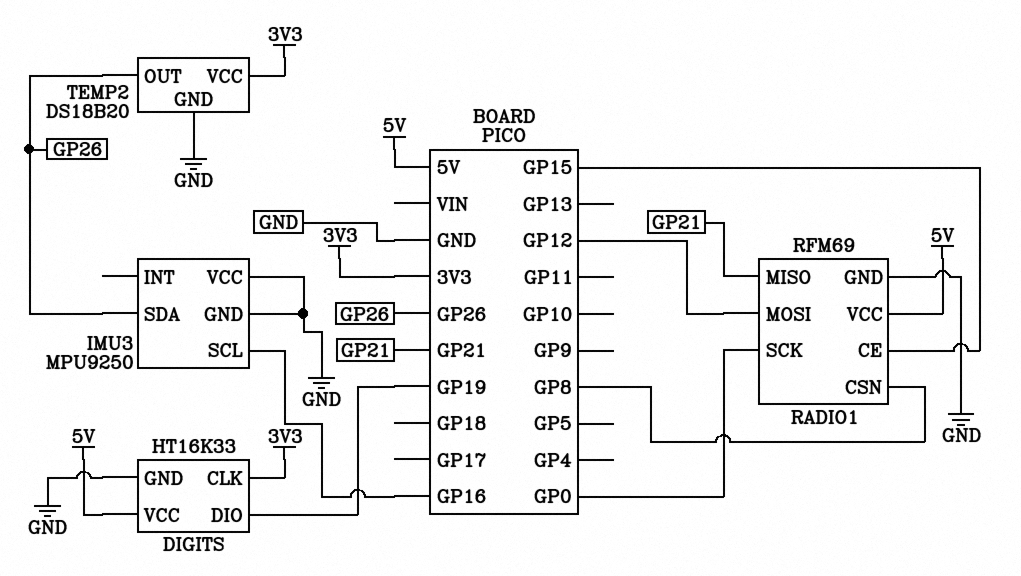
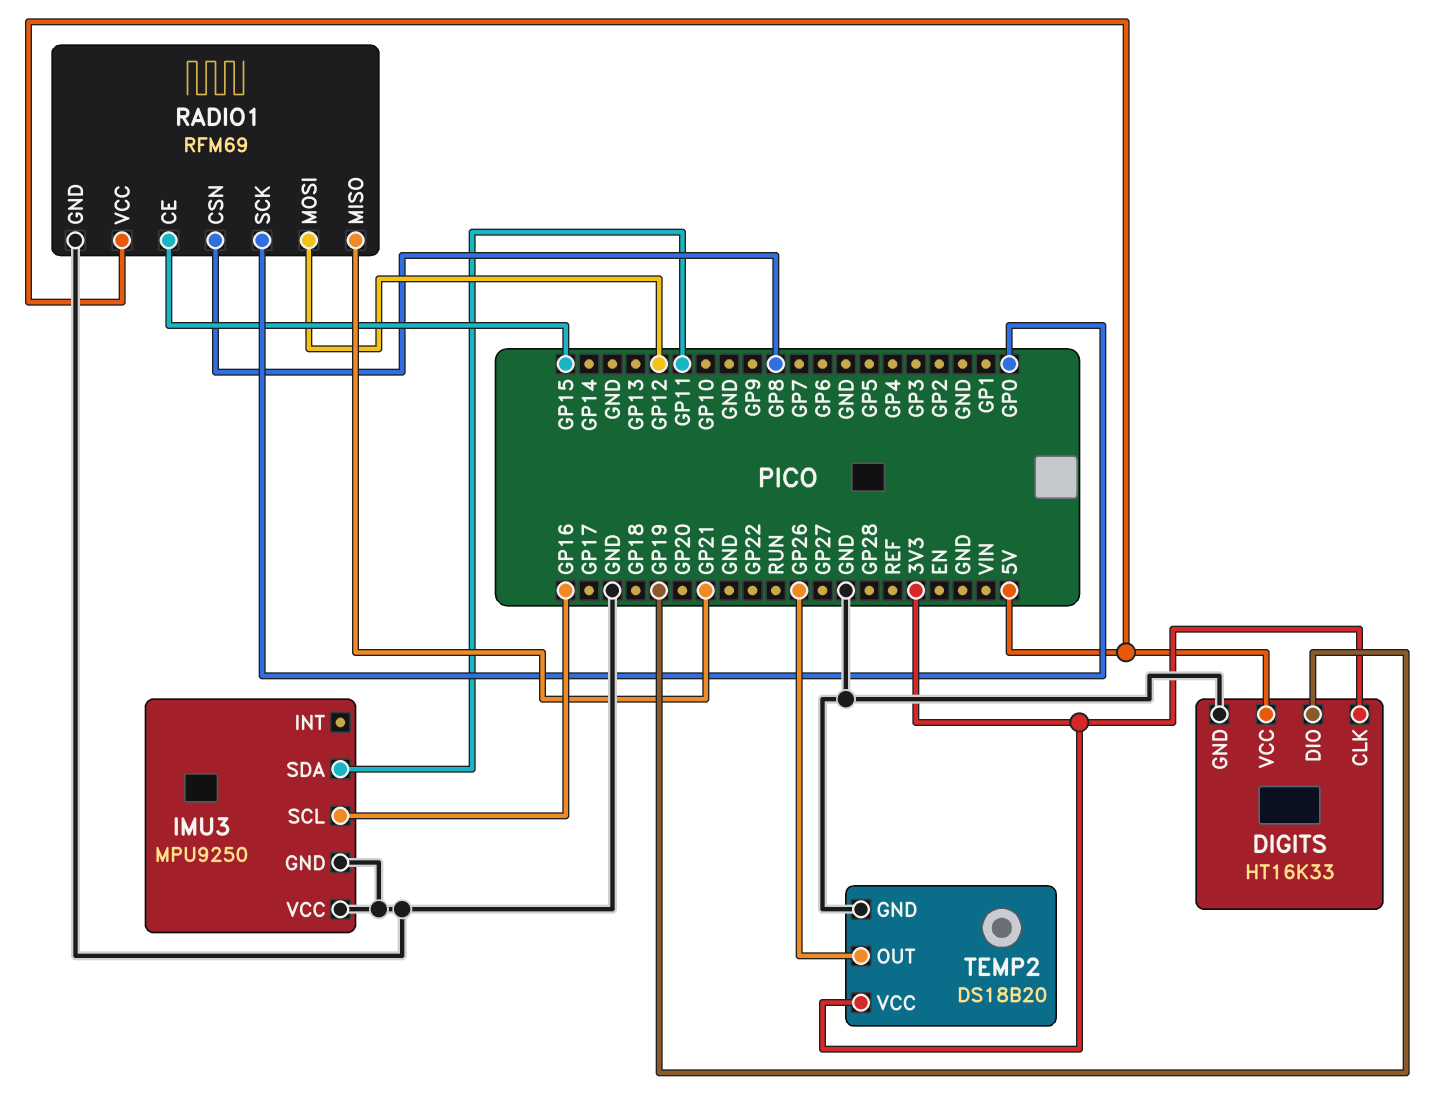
IMU3 pin SDA: GP26 -> GP11

